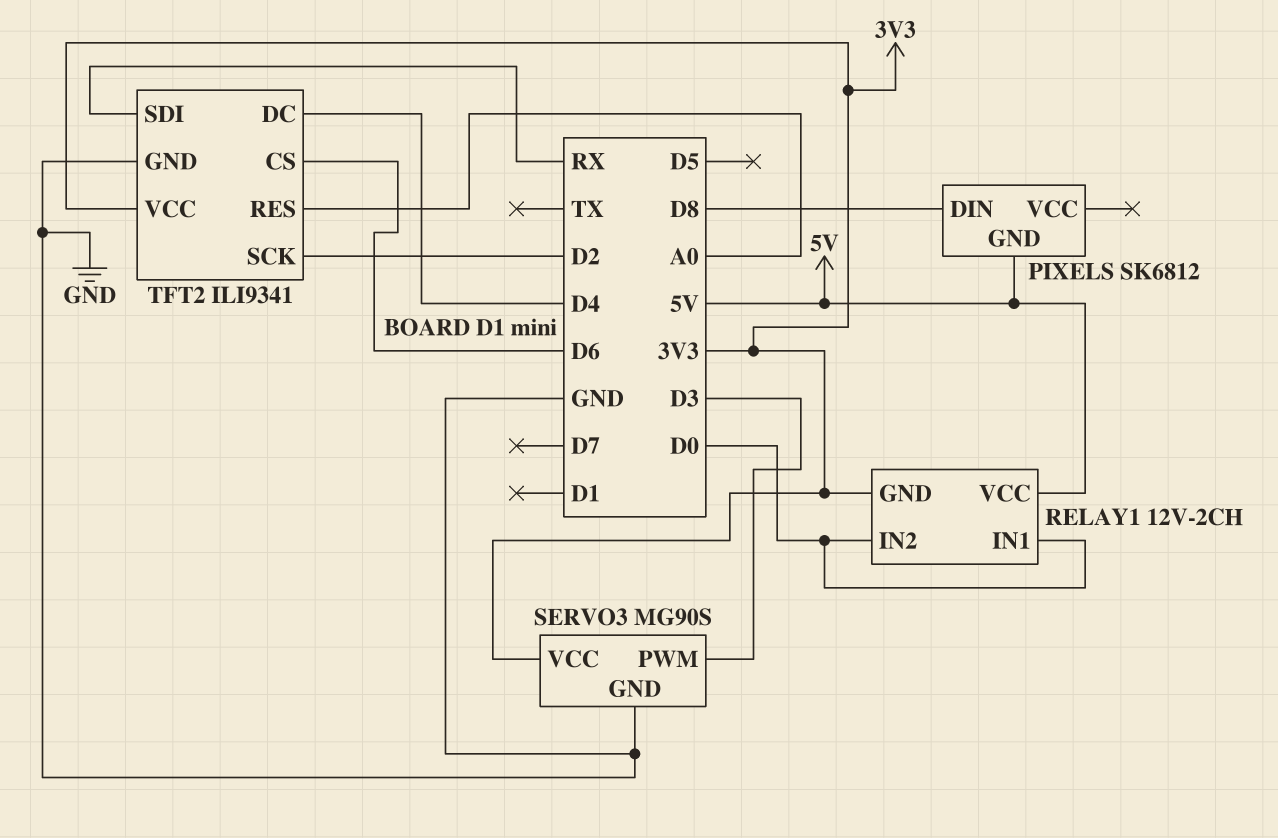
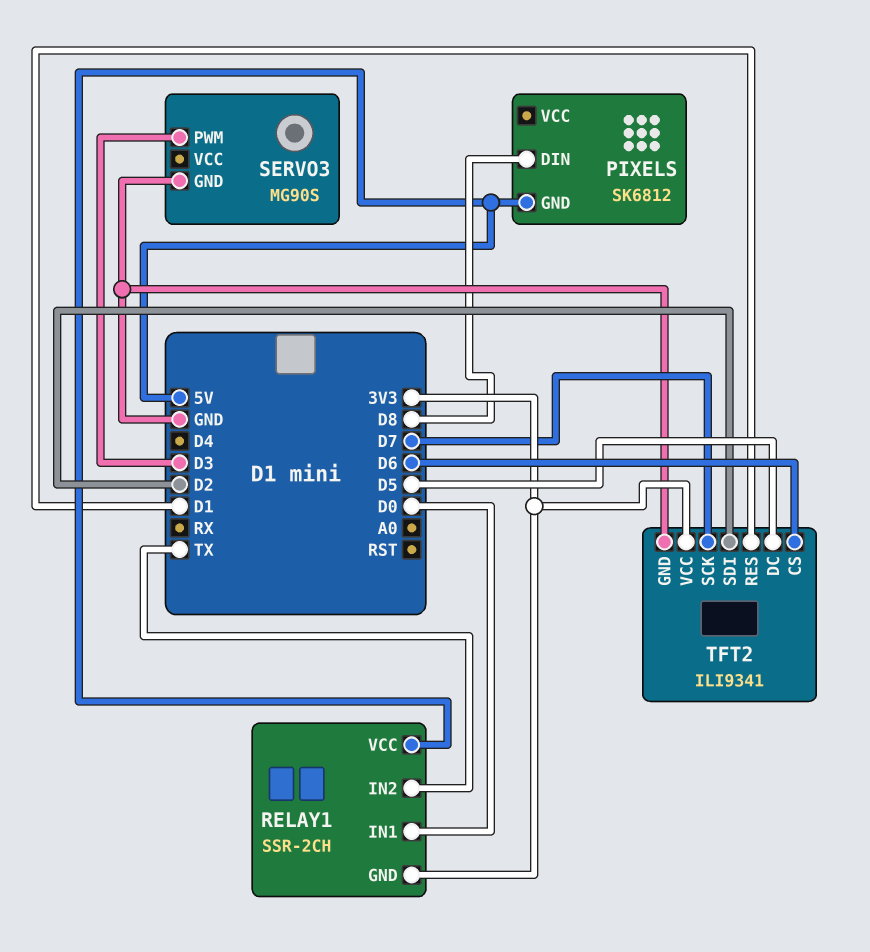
RELAY1: 12V-2CH -> SSR-2CH
RELAY1 pin IN2: D0 -> TX
SERVO3 pin VCC: 3V3 -> none
TFT2 pin DC: D4 -> D5
TFT2 pin RES: A0 -> D1
TFT2 pin SCK: D2 -> D7
TFT2 pin SDI: RX -> D2

